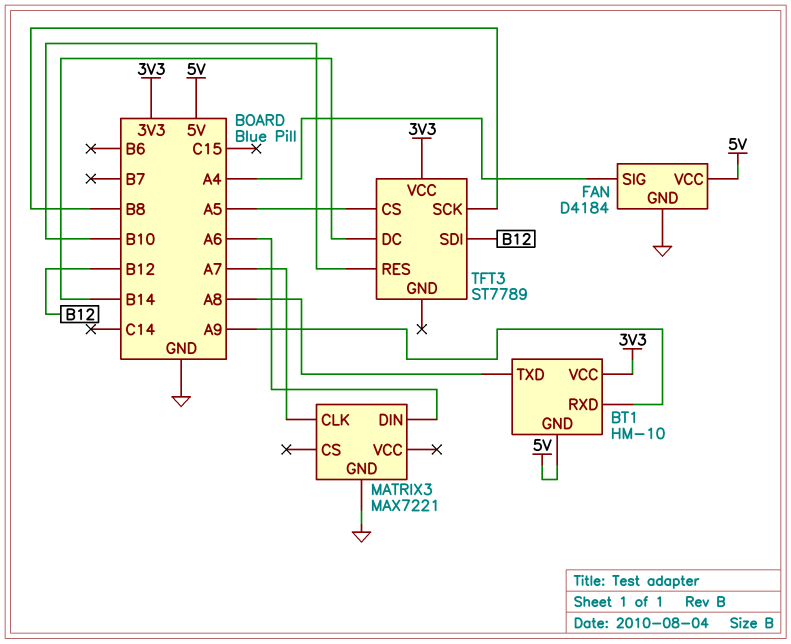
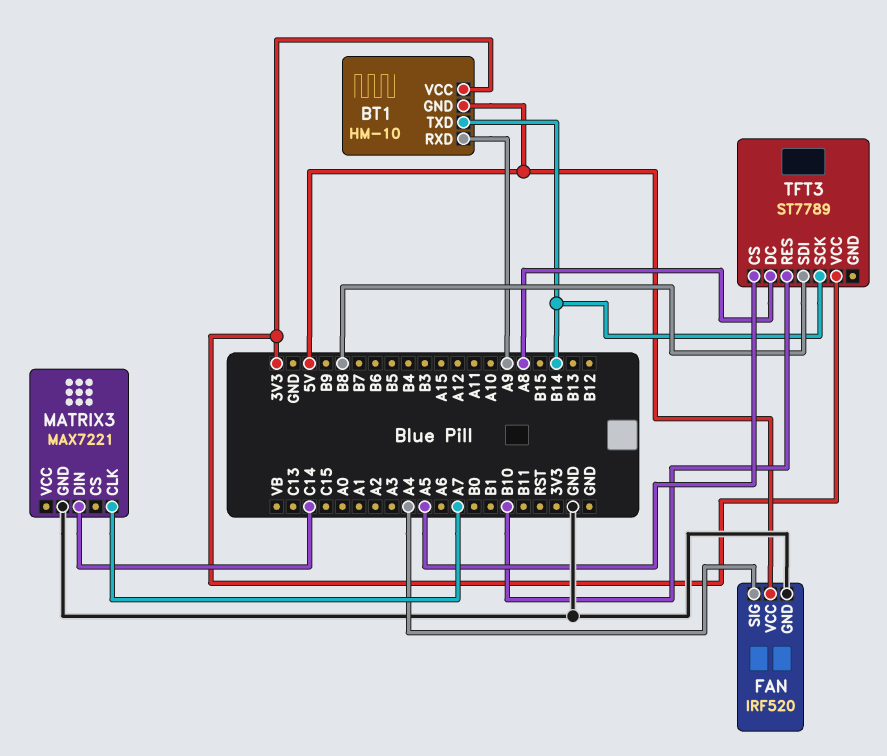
BT1 pin TXD: A8 -> B14
FAN: D4184 -> IRF520
MATRIX3 pin DIN: A6 -> C14
TFT3 pin DC: B14 -> A8
TFT3 pin SCK: B8 -> B14
TFT3 pin SDI: B12 -> B8

